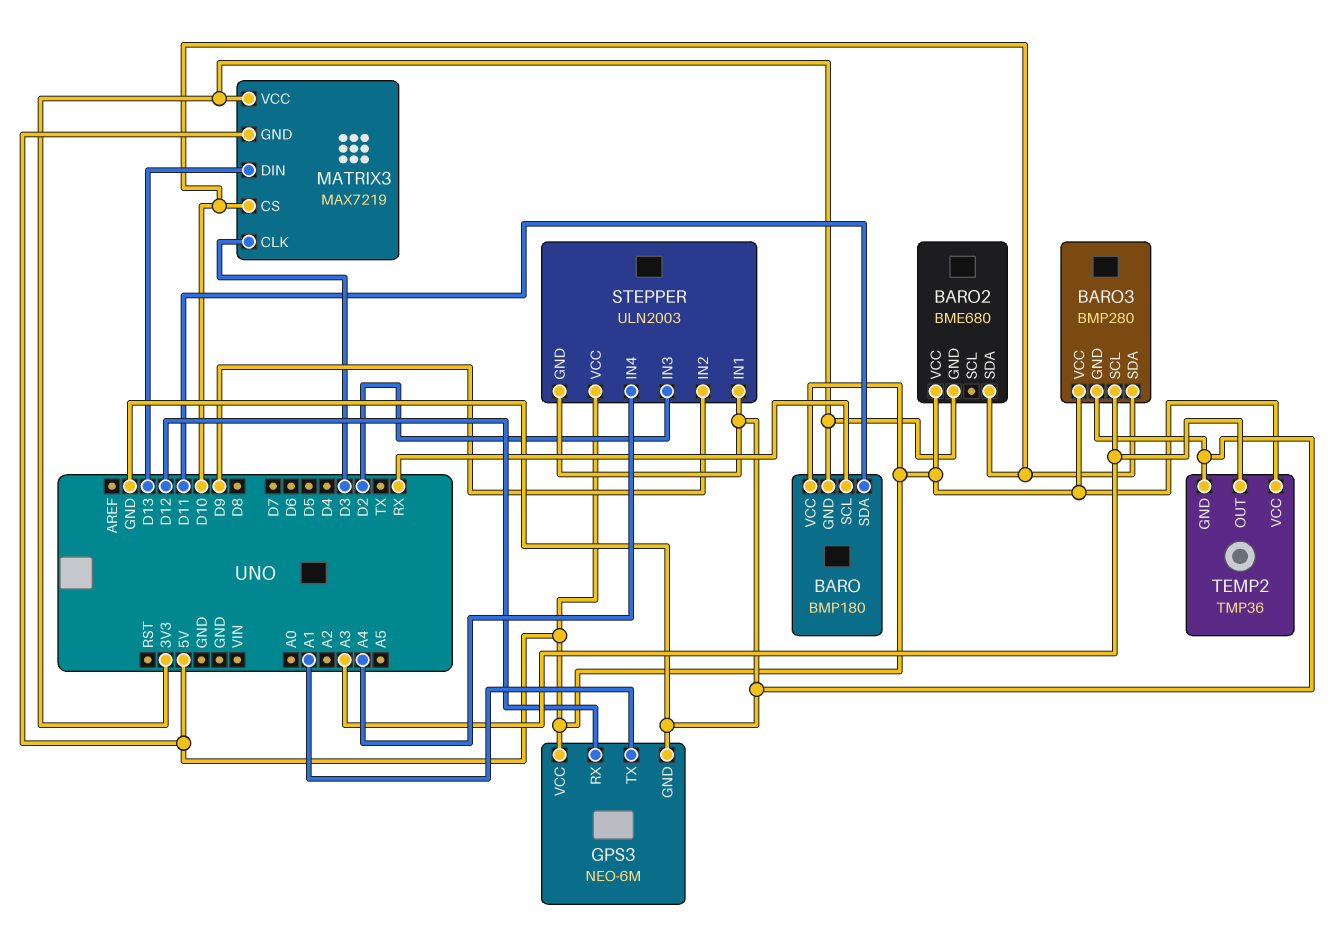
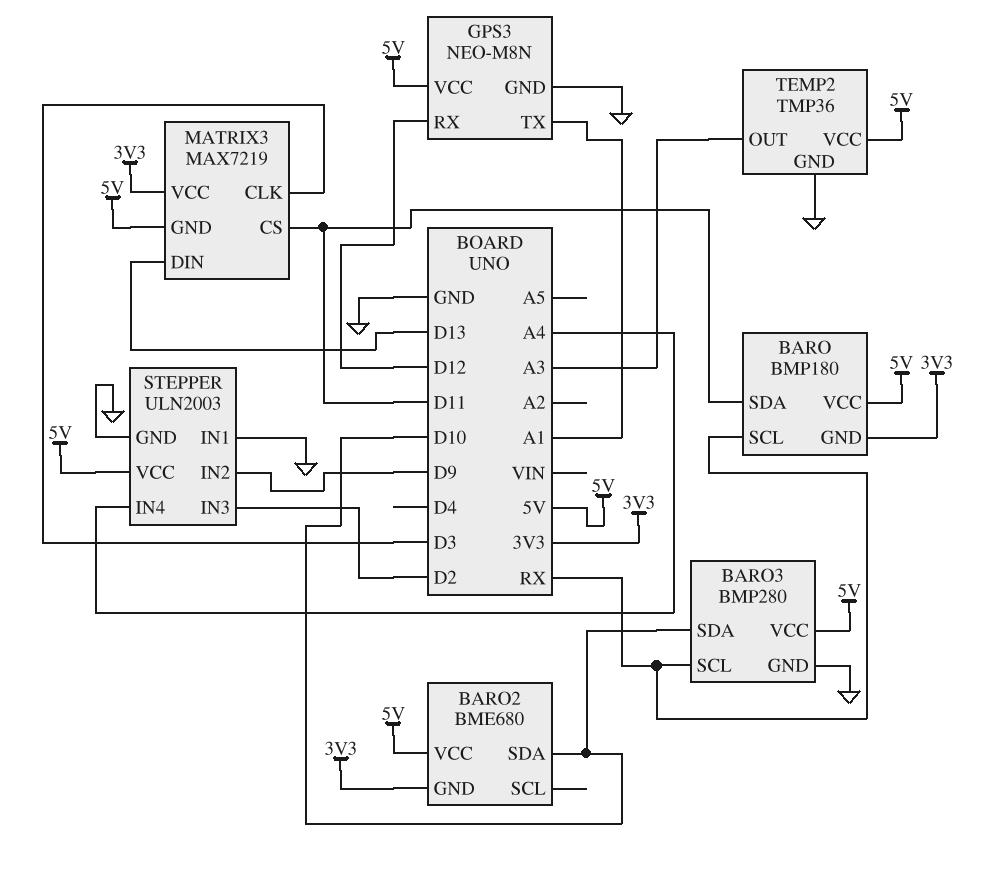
BARO3 pin SCL: A3 -> RX
GPS3: NEO-6M -> NEO-M8N
MATRIX3 pin CS: D10 -> D11

